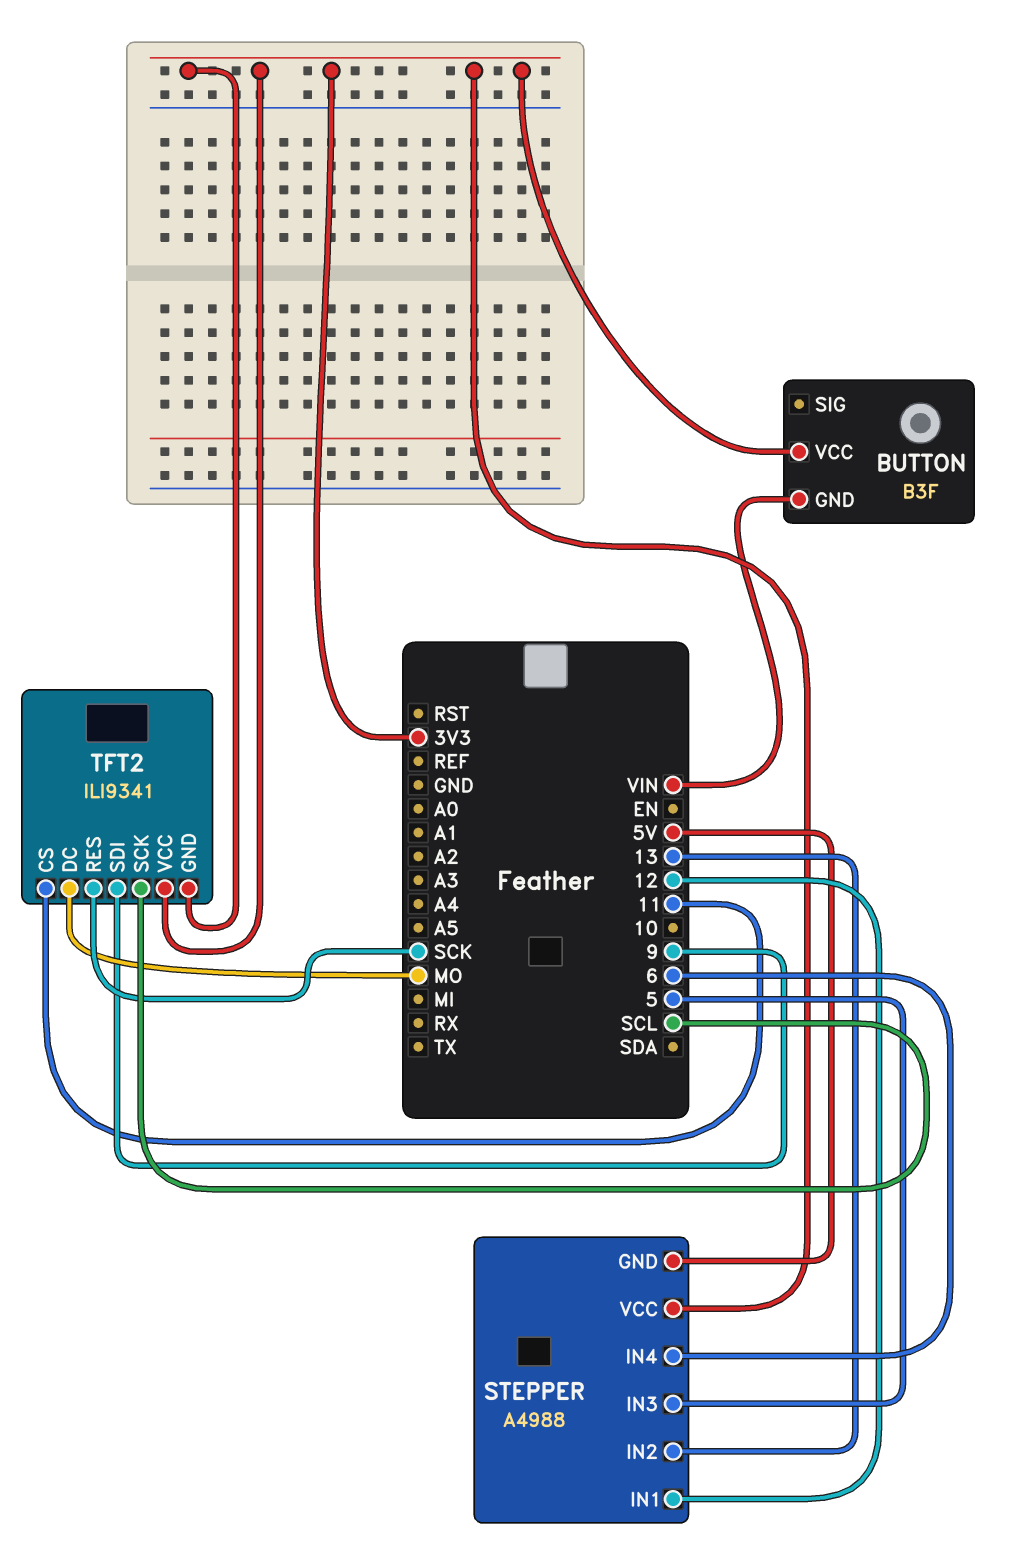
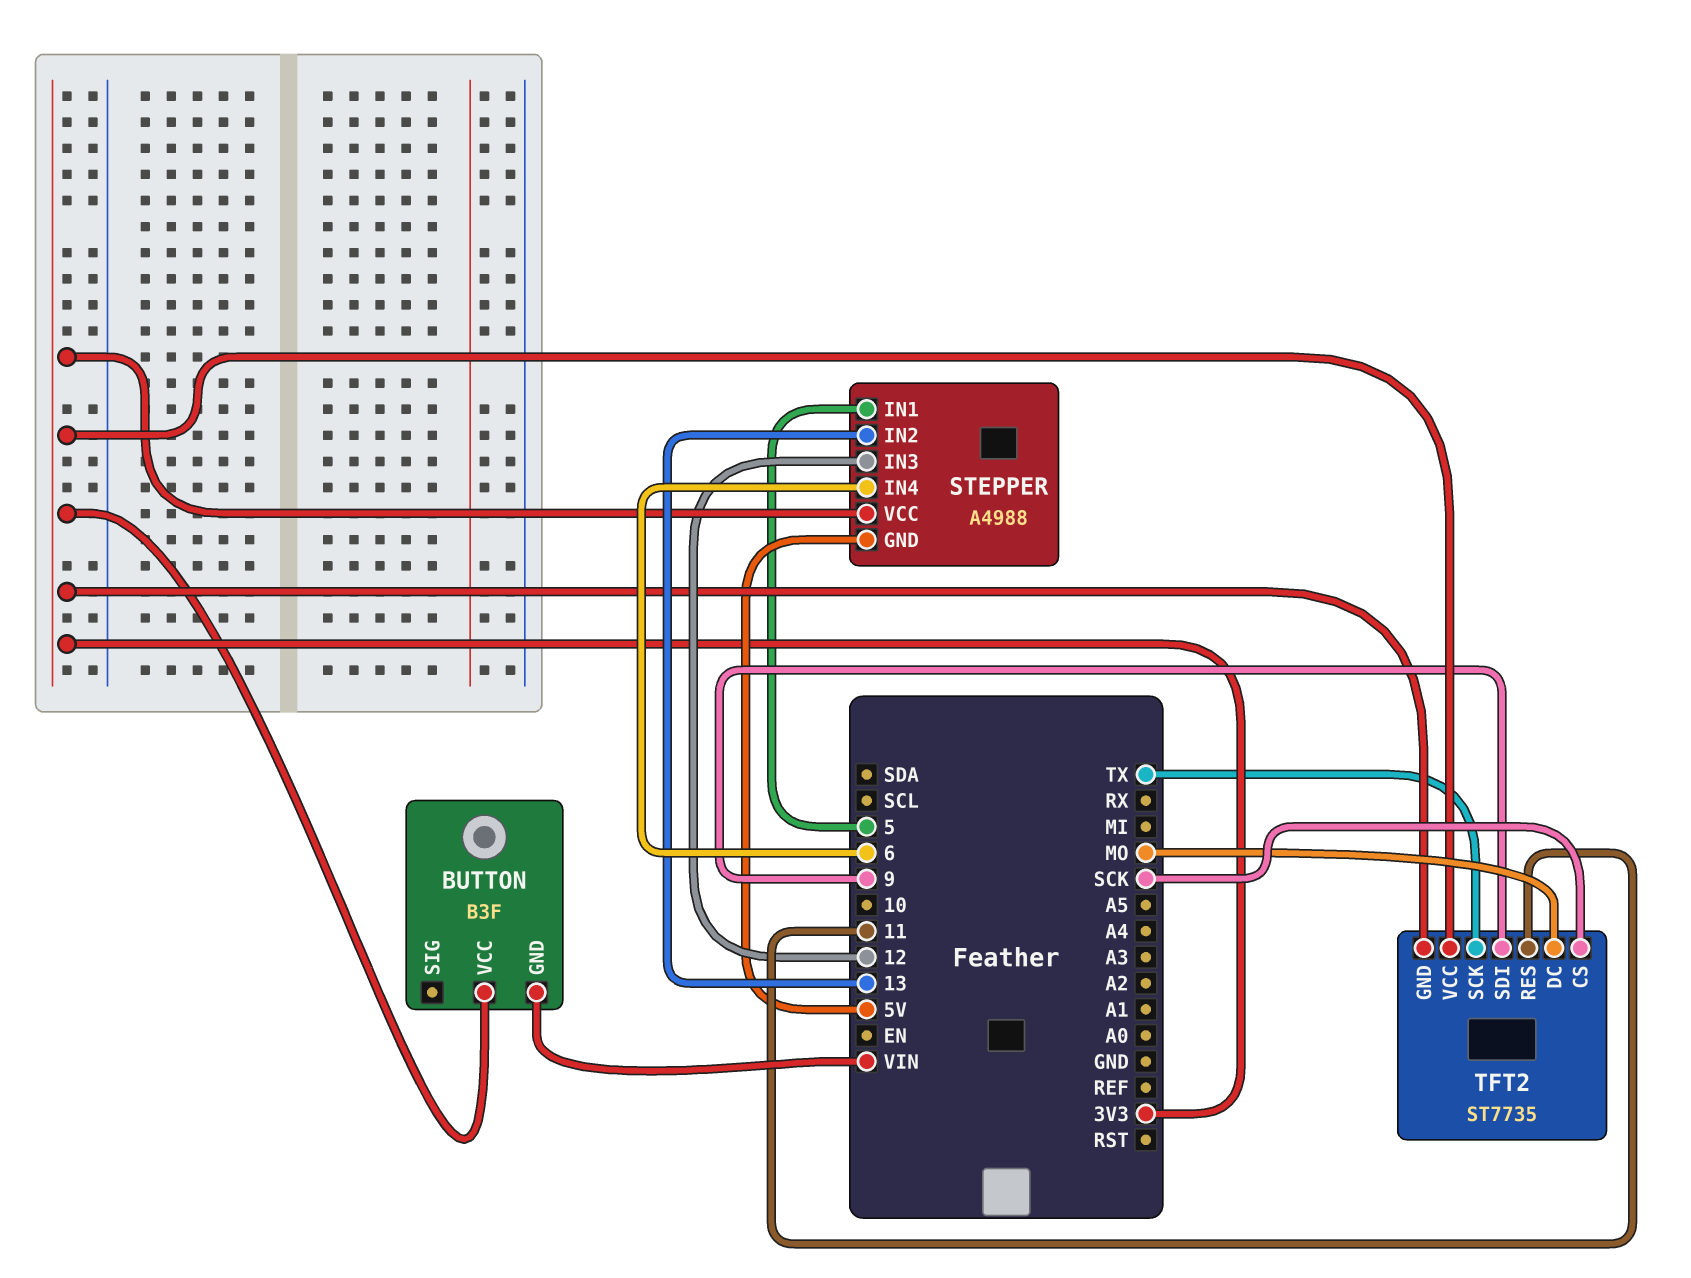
STEPPER pin IN1: 12 -> 5
STEPPER pin IN3: 5 -> 12
TFT2: ILI9341 -> ST7735
TFT2 pin CS: 11 -> SCK
TFT2 pin RES: SCK -> 11
TFT2 pin SCK: SCL -> TX

